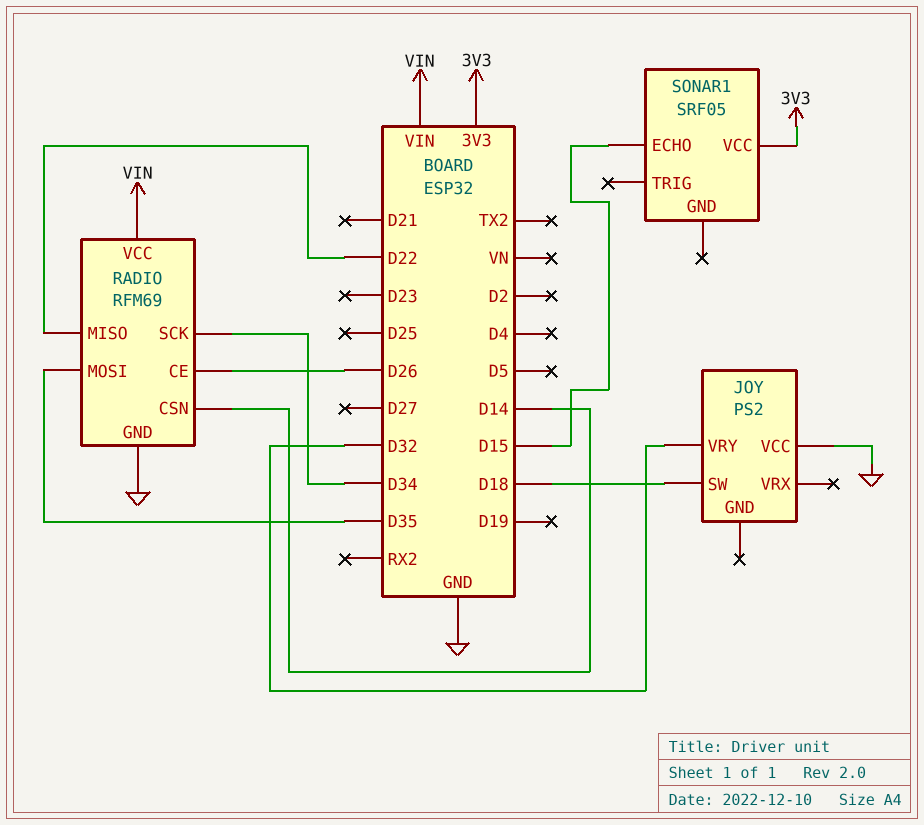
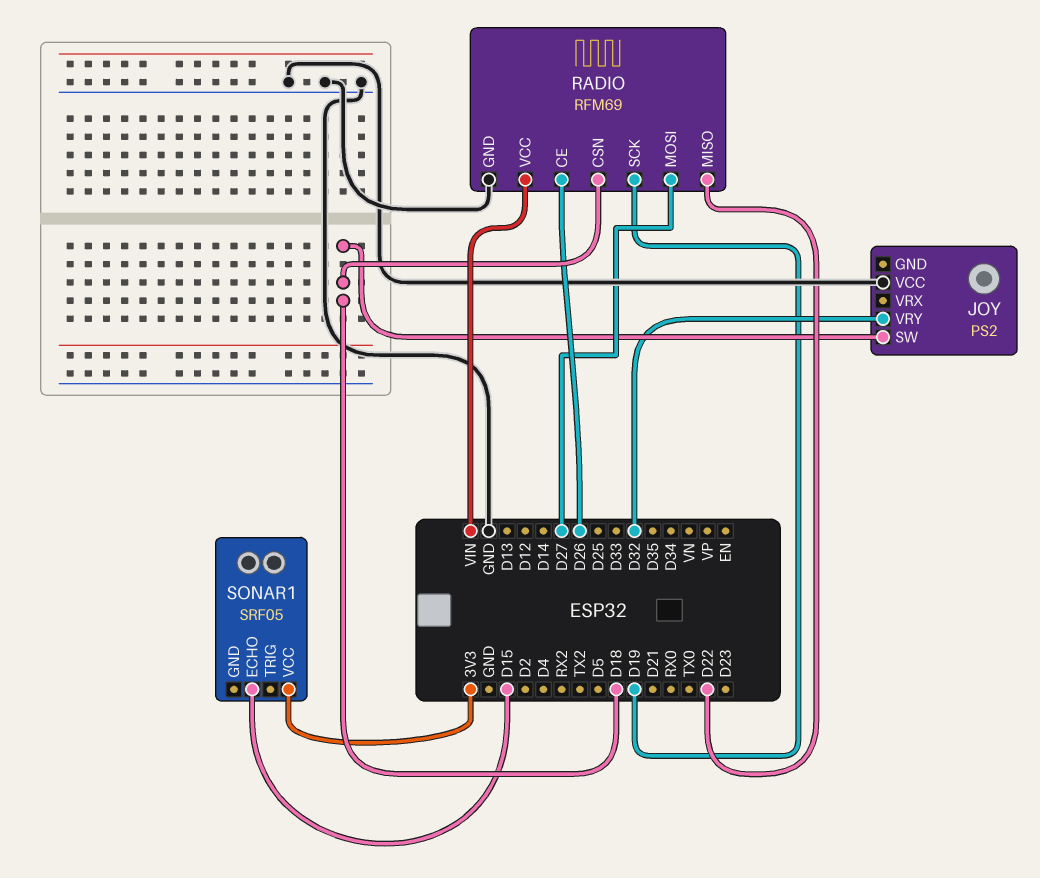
RADIO pin CSN: D14 -> D18
RADIO pin MOSI: D35 -> D27
RADIO pin SCK: D34 -> D19

